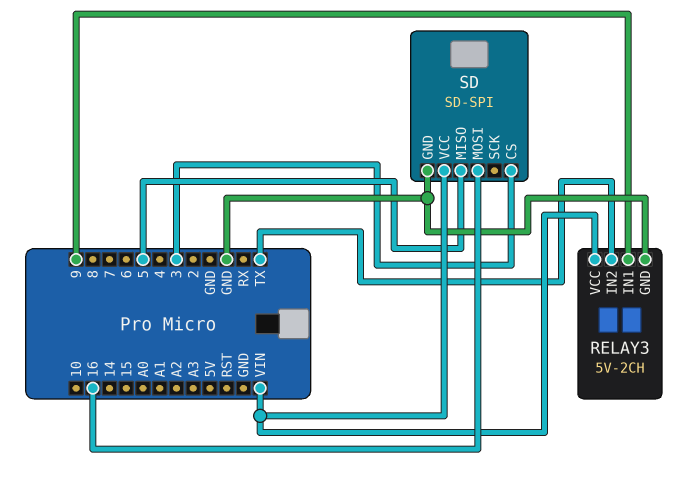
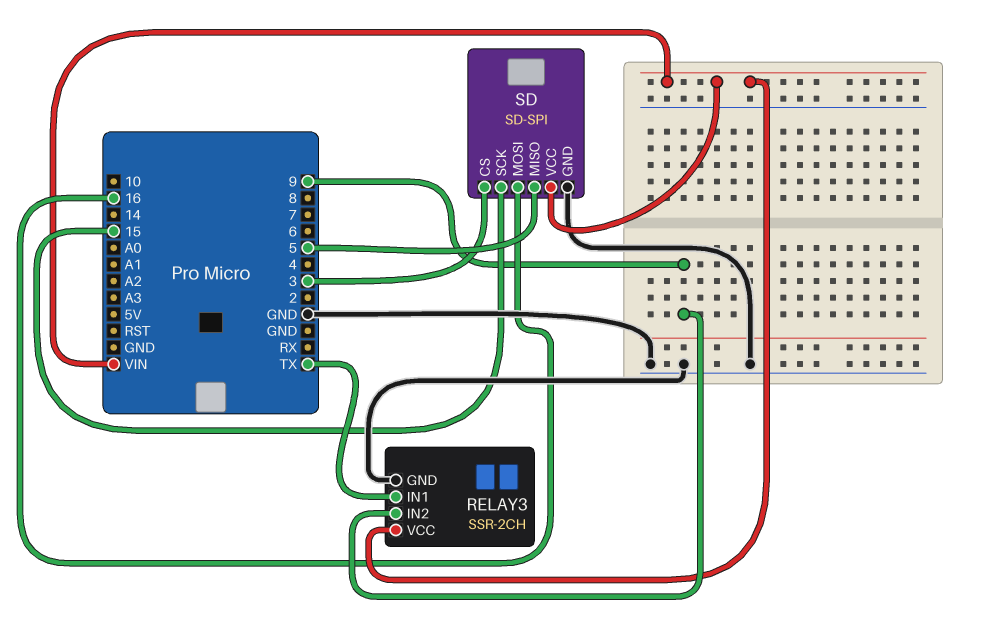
RELAY3: 5V-2CH -> SSR-2CH
RELAY3 pin IN1: 9 -> TX
RELAY3 pin IN2: TX -> 9
SD pin SCK: none -> 15

